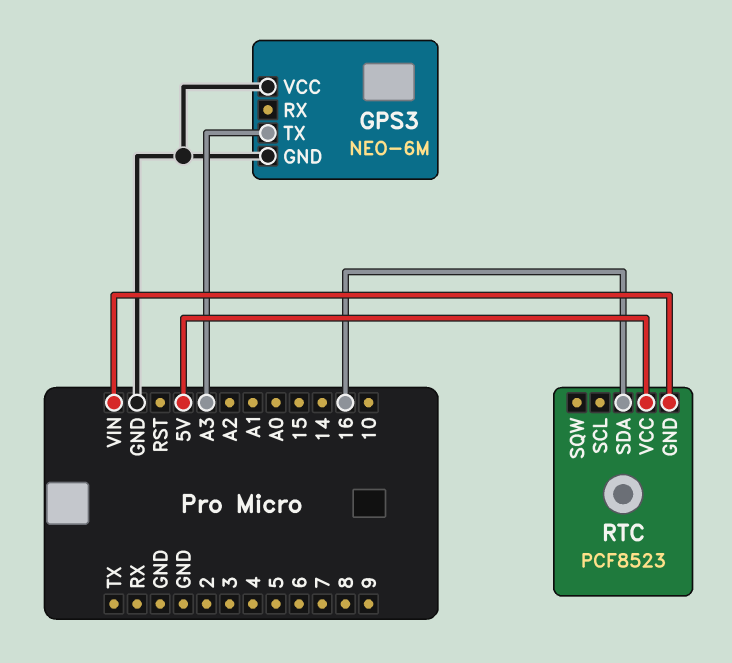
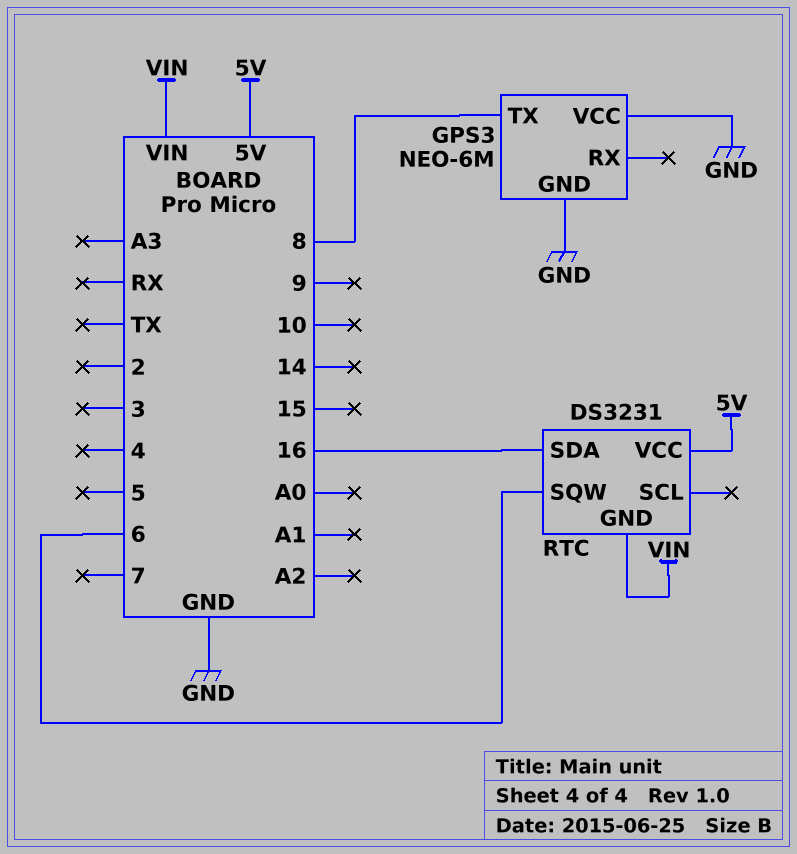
GPS3 pin TX: A3 -> 8
RTC: PCF8523 -> DS3231
RTC pin SQW: none -> 6

